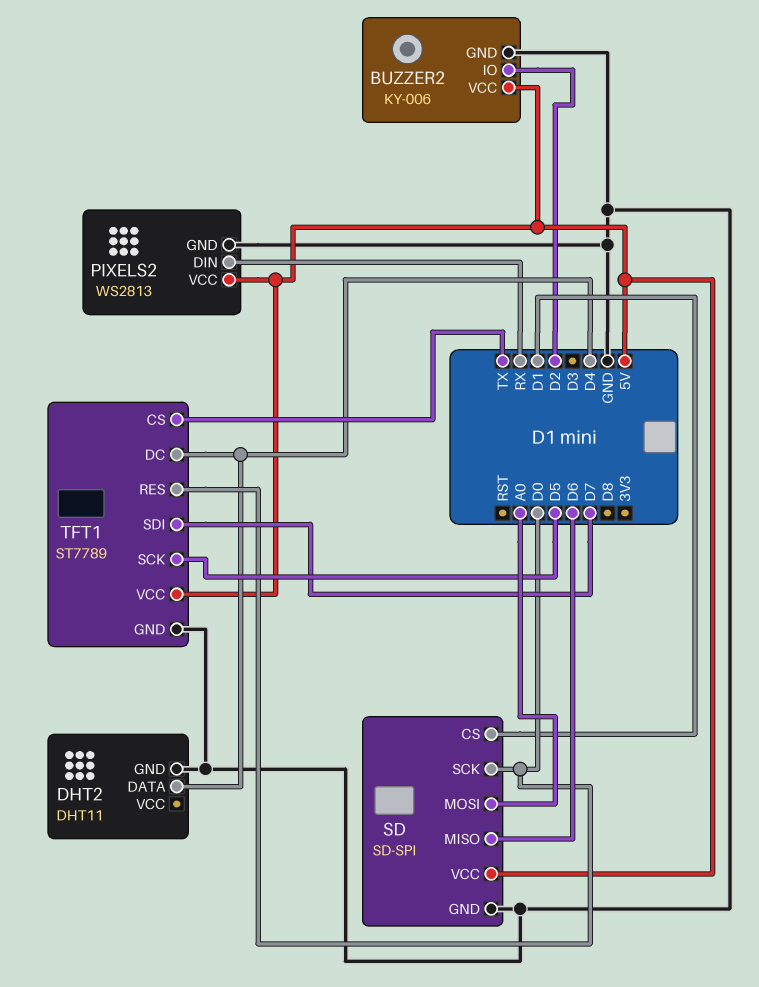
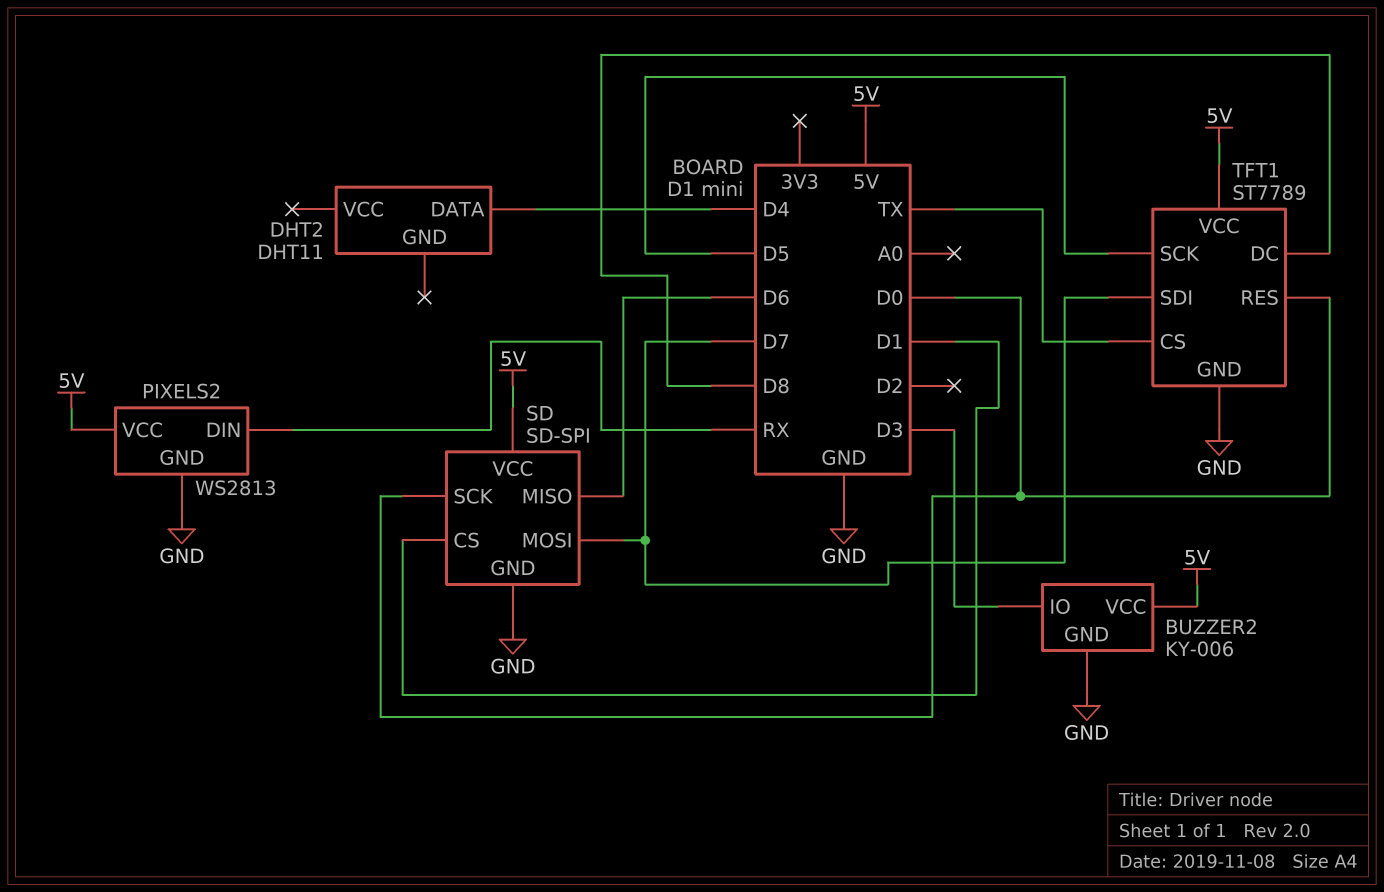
BUZZER2 pin IO: D2 -> D3
DHT2 pin GND: GND -> none
SD pin MOSI: A0 -> D7
TFT1 pin DC: D4 -> D8

